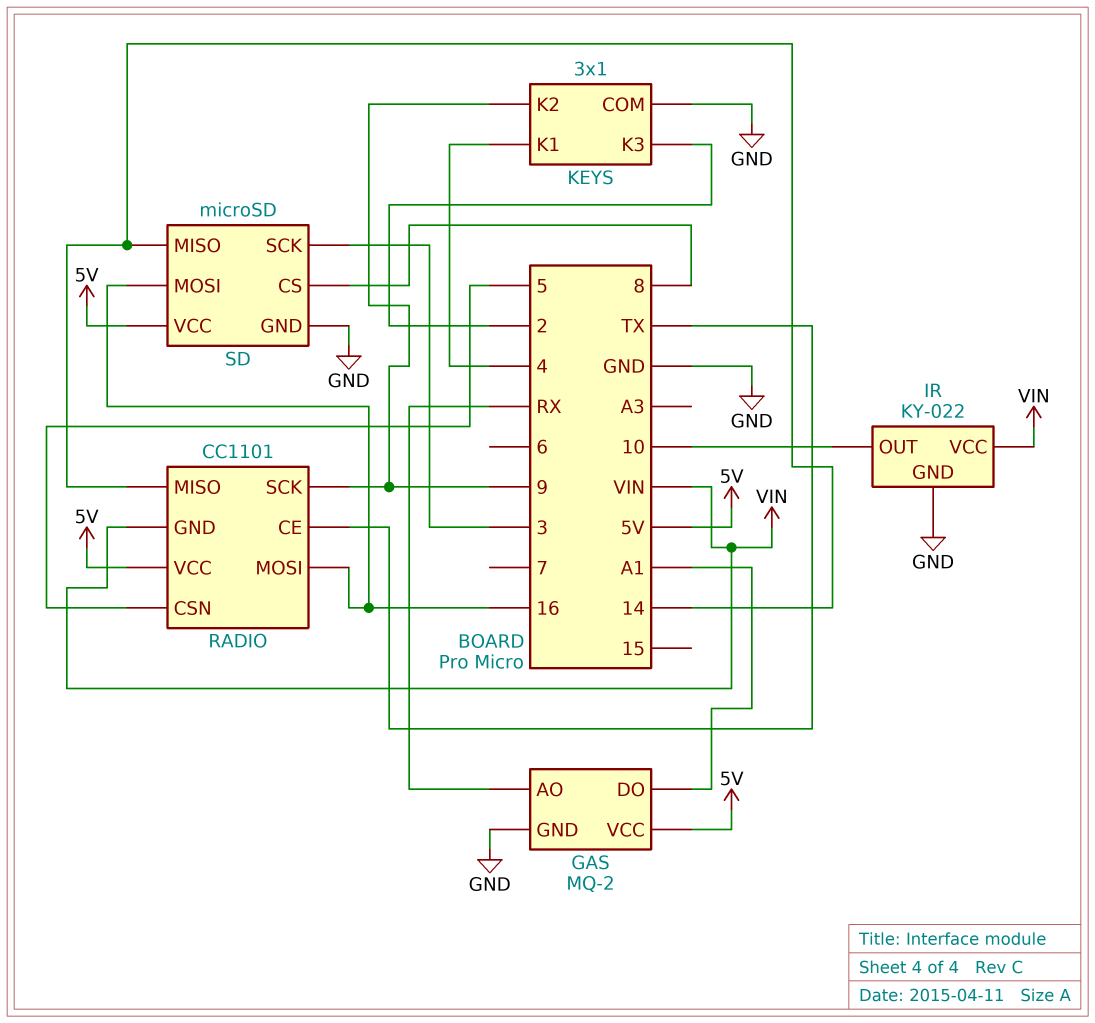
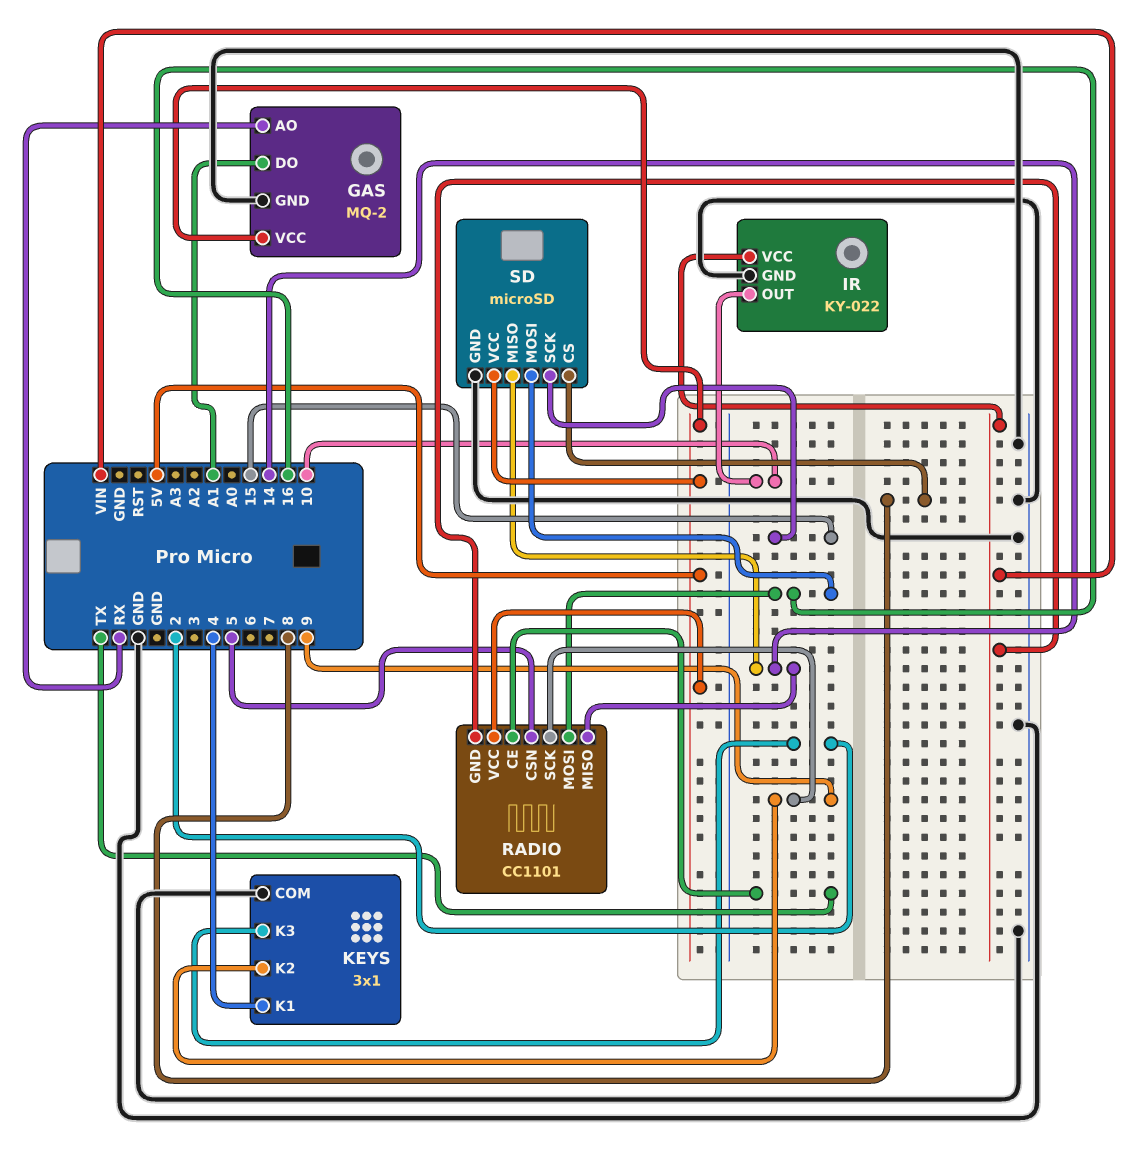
SD pin SCK: 3 -> 15

